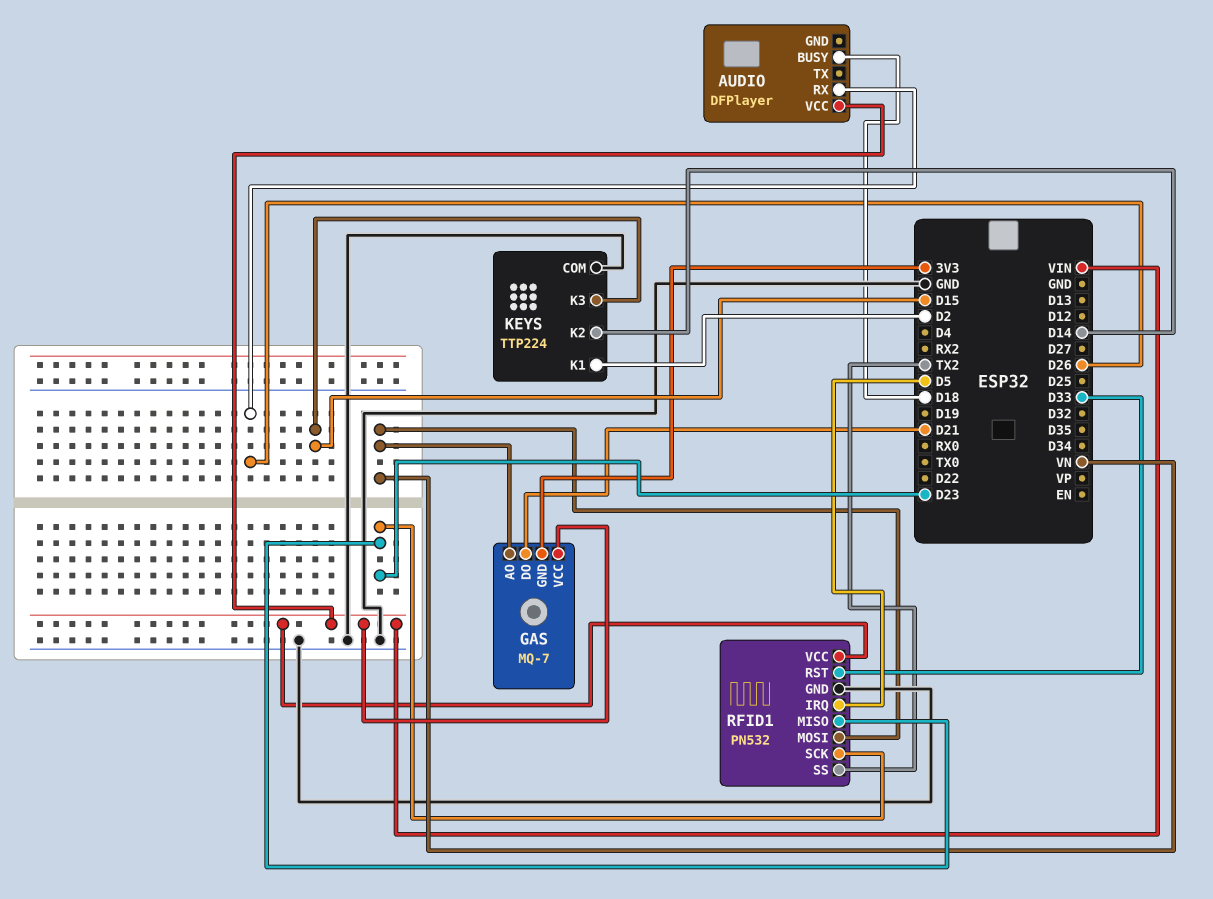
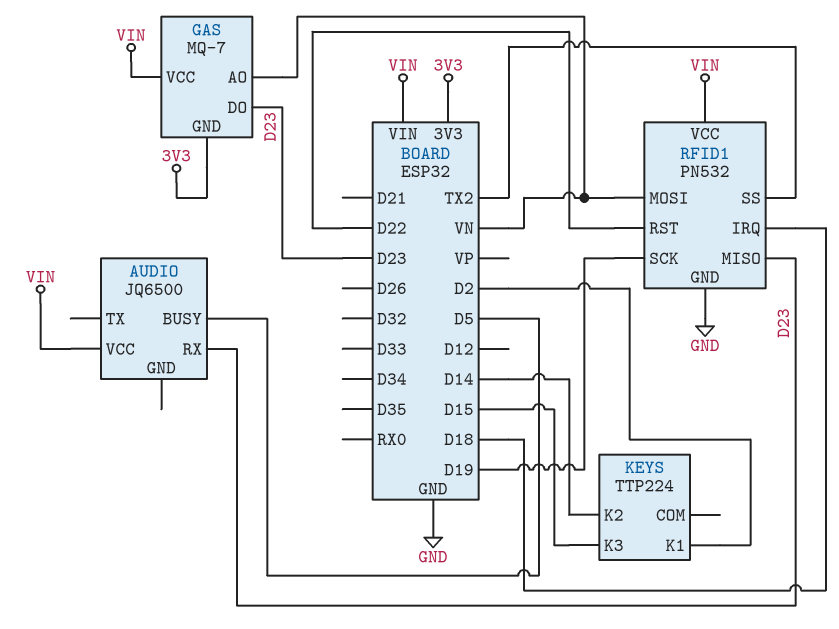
AUDIO: DFPlayer -> JQ6500
AUDIO pin BUSY: D18 -> D5
AUDIO pin RX: D26 -> D23
GAS pin DO: D21 -> D23
KEYS pin COM: GND -> none
RFID1 pin IRQ: D5 -> D18
RFID1 pin RST: D33 -> D22
RFID1 pin SCK: D23 -> D19

